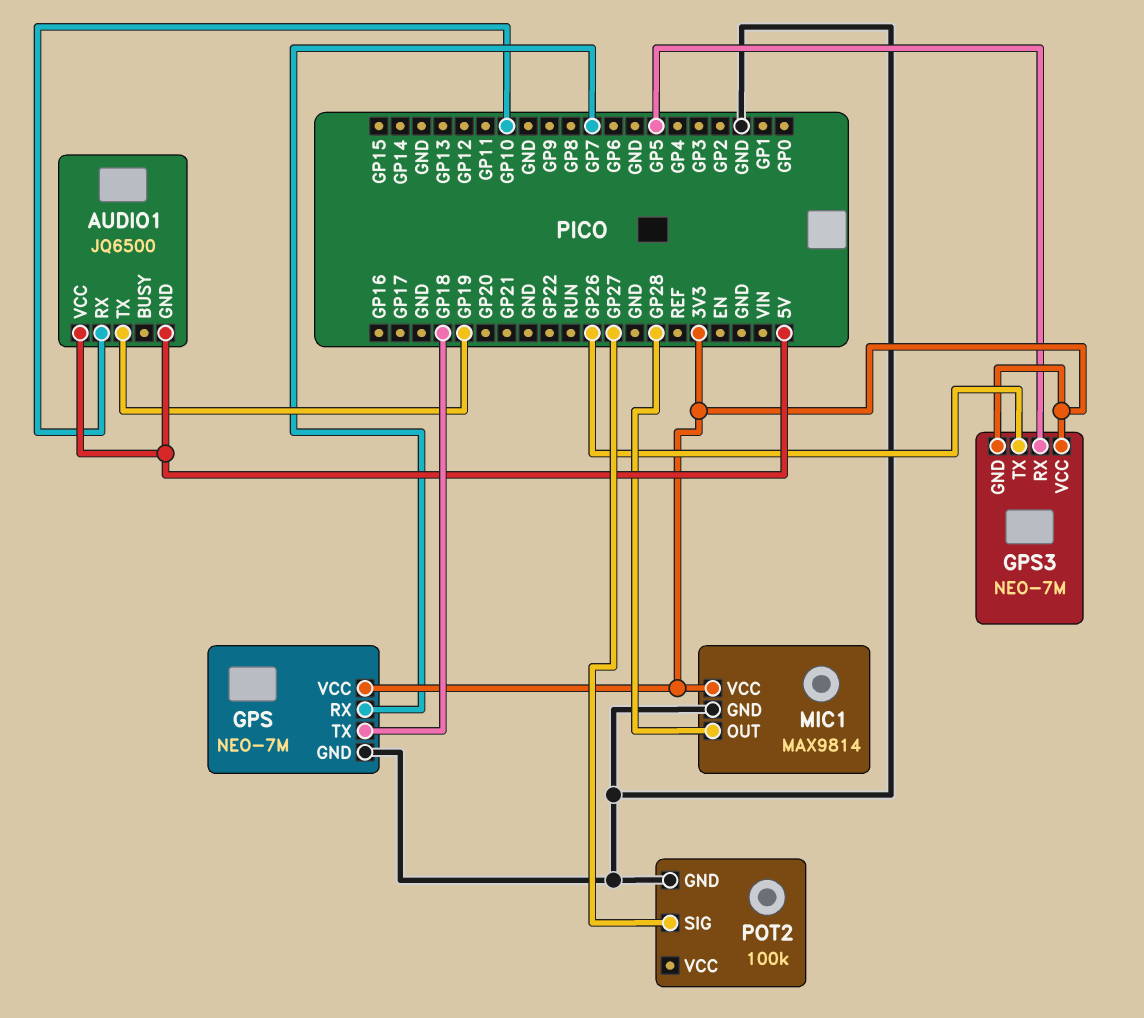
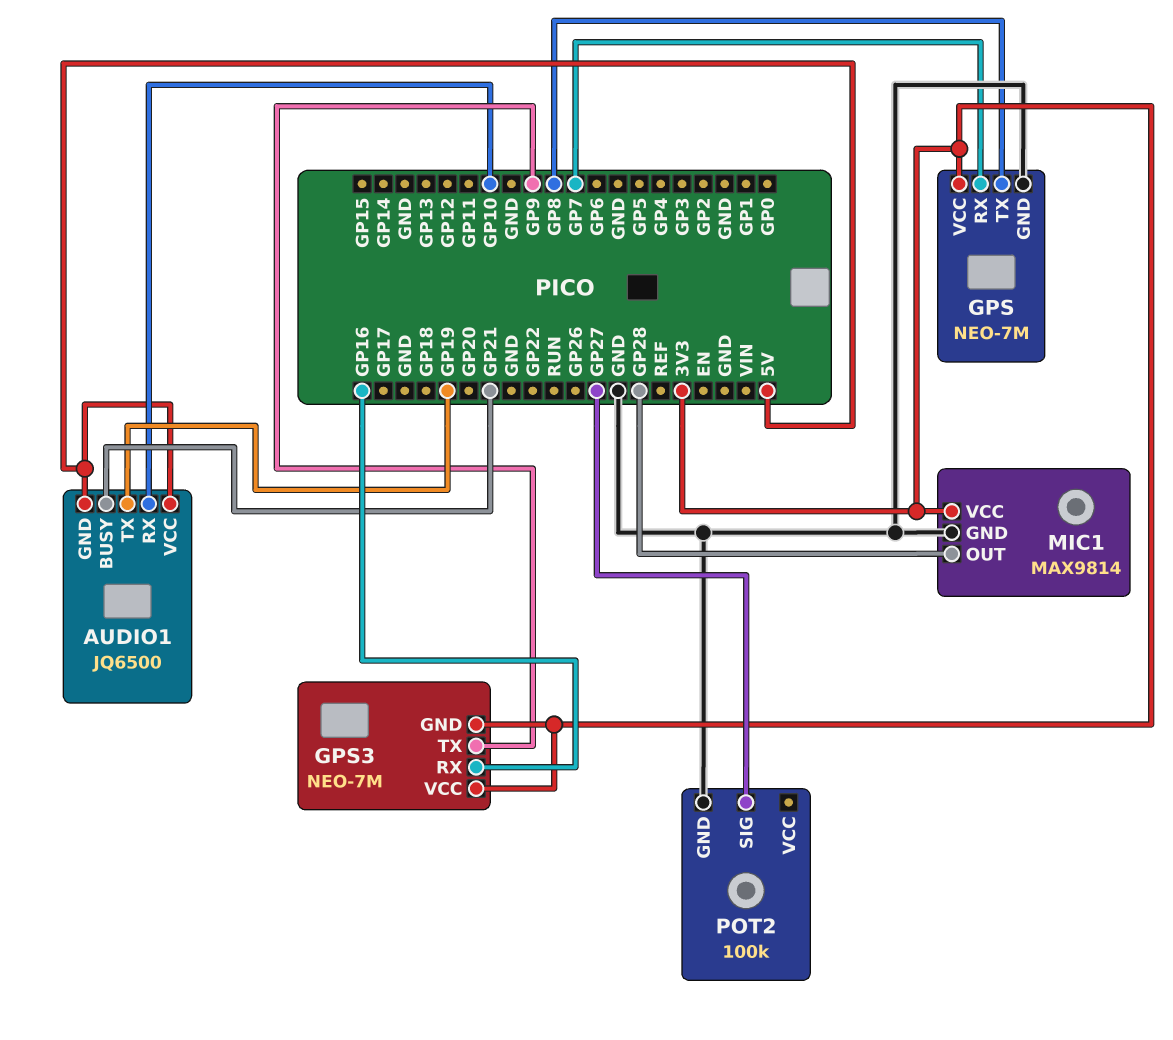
AUDIO1 pin BUSY: none -> GP21
GPS pin TX: GP18 -> GP8
GPS3 pin RX: GP5 -> GP16
GPS3 pin TX: GP26 -> GP9

